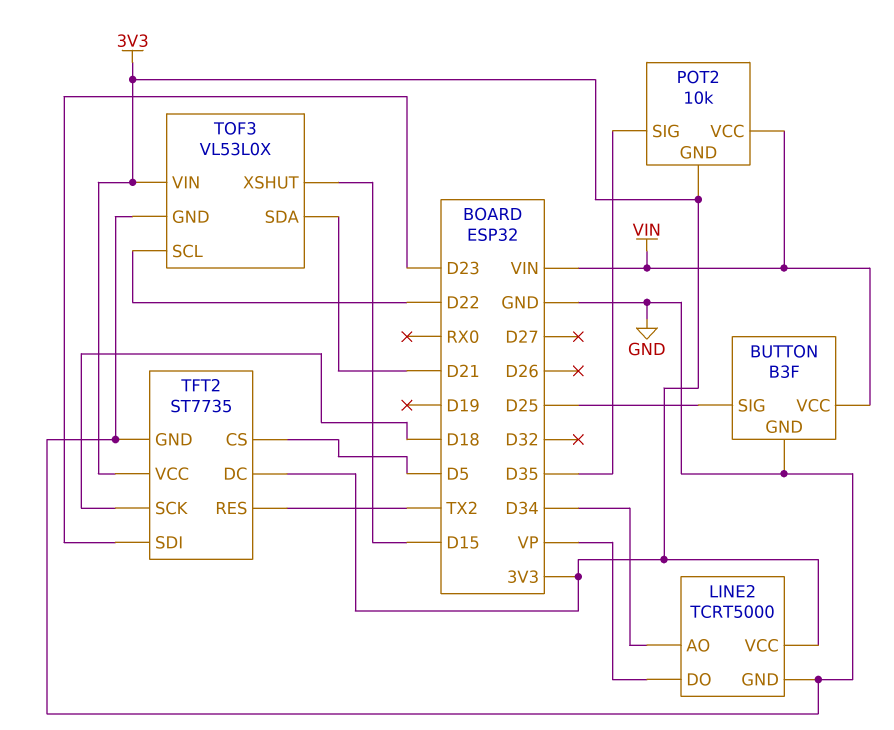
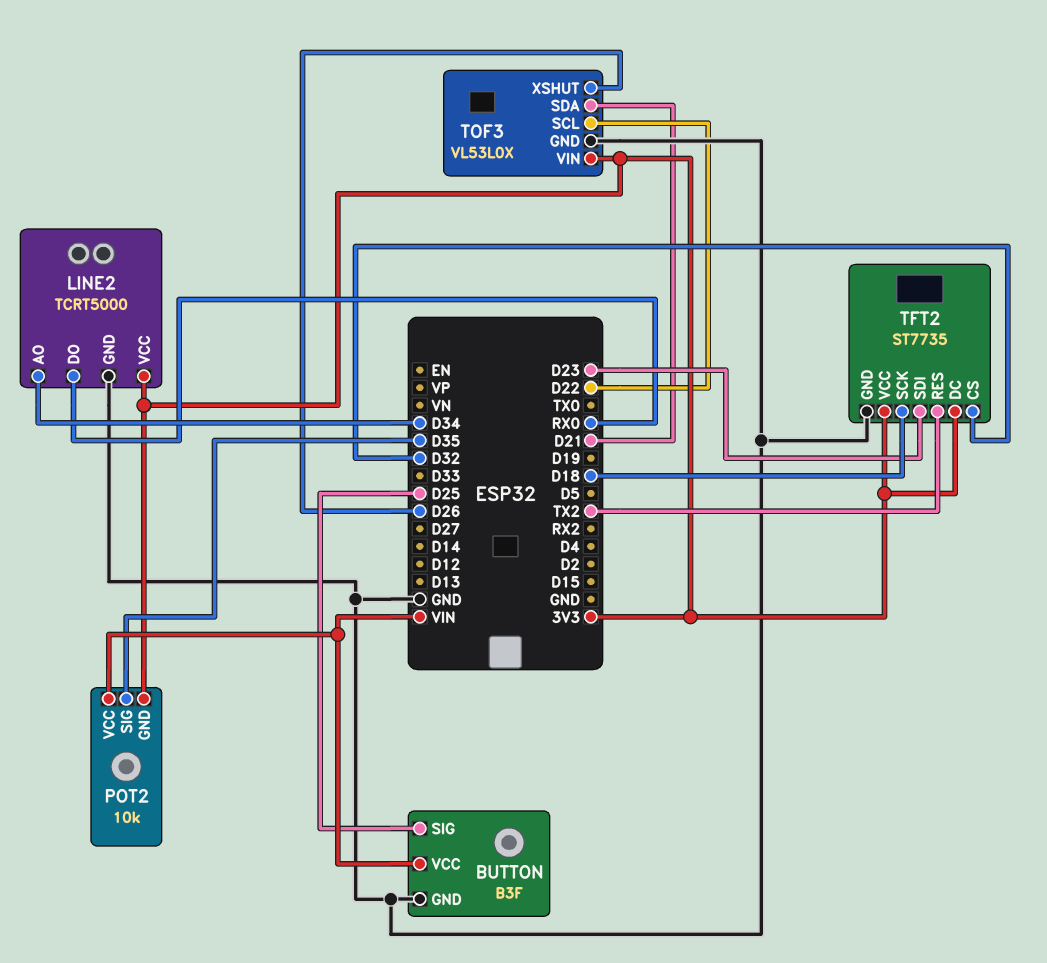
LINE2 pin DO: VP -> RX0
TFT2 pin CS: D5 -> D32
TOF3 pin XSHUT: D15 -> D26

